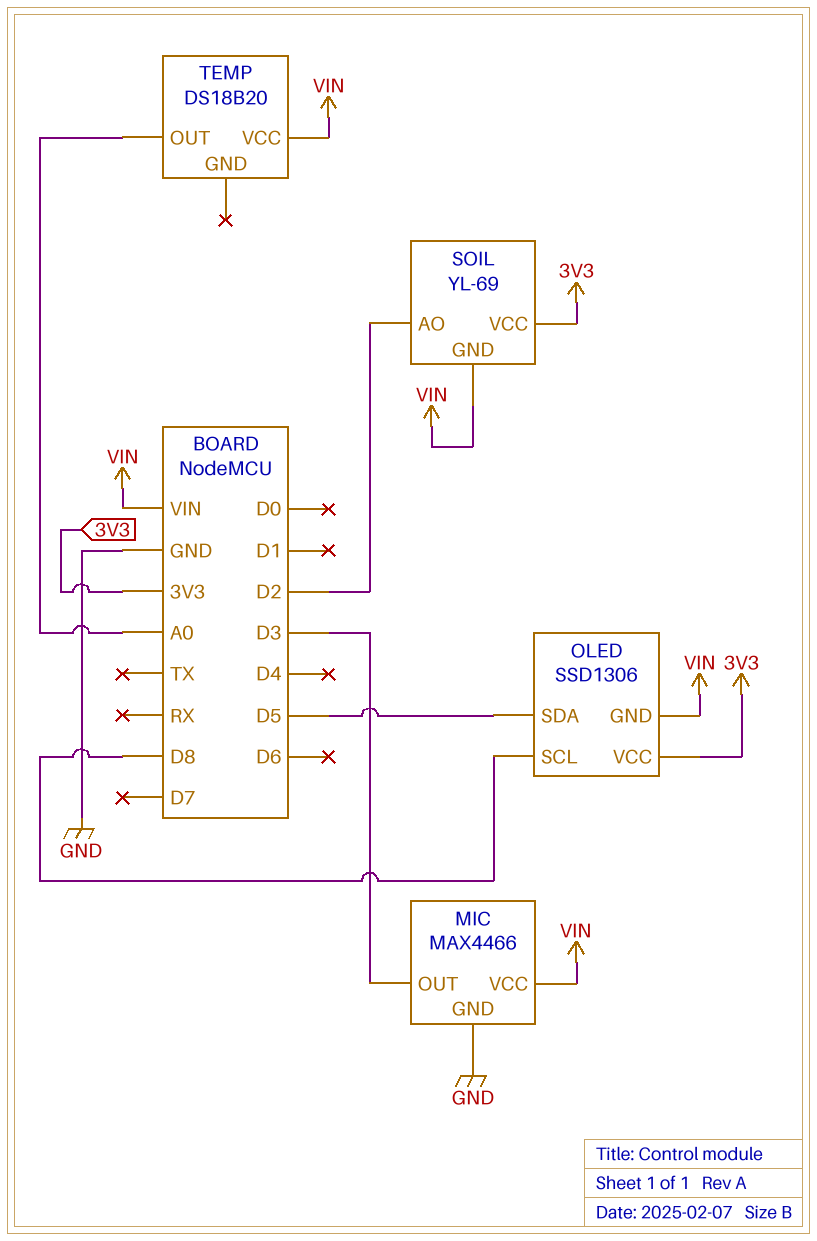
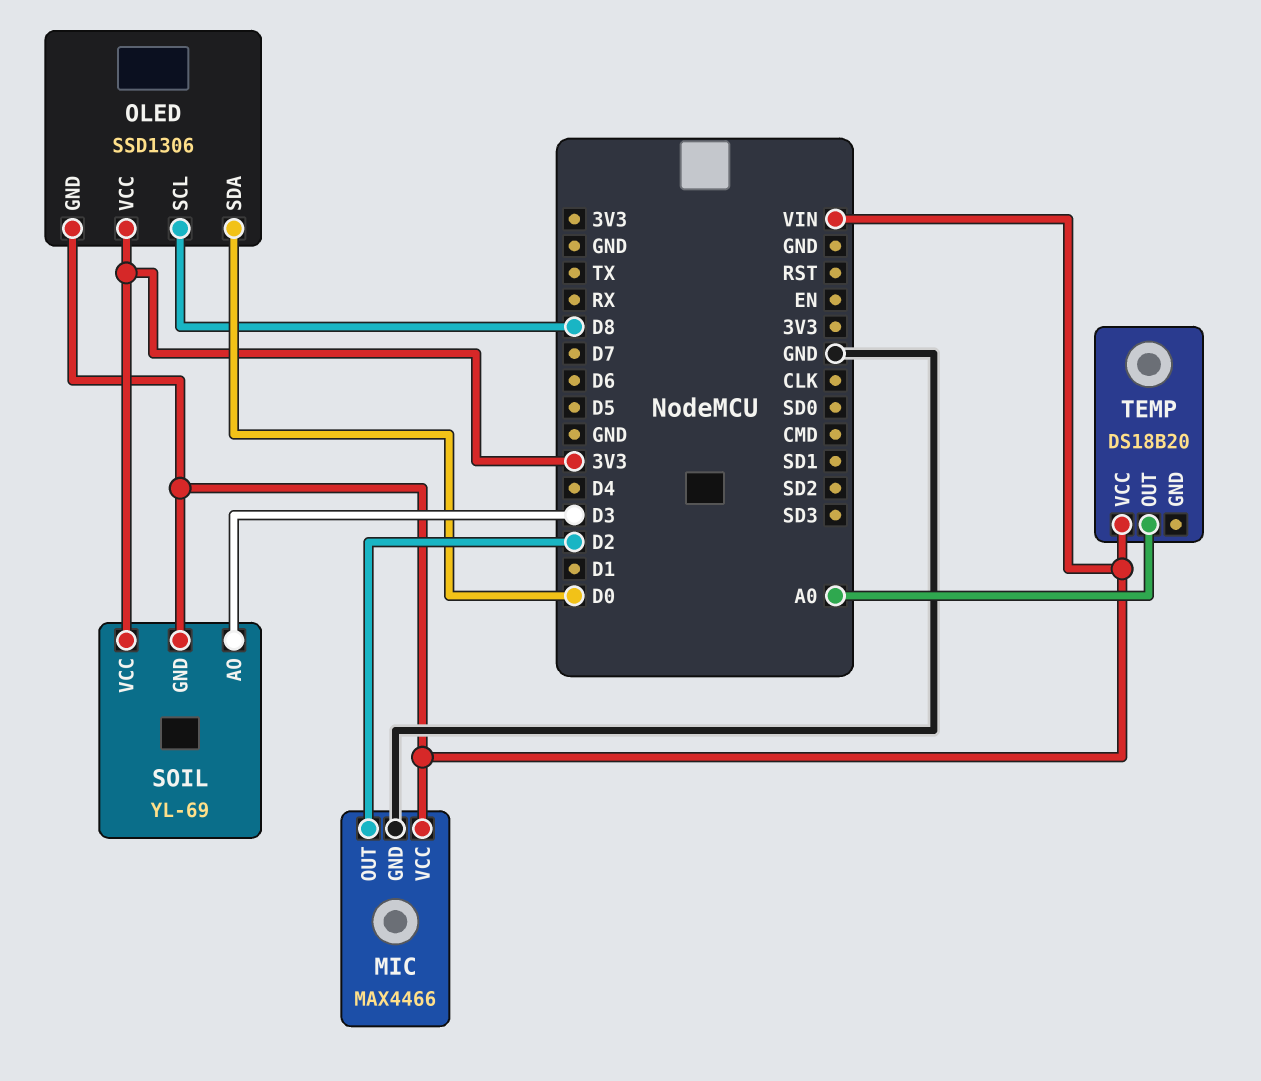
MIC pin OUT: D3 -> D2
OLED pin SDA: D5 -> D0
SOIL pin AO: D2 -> D3

